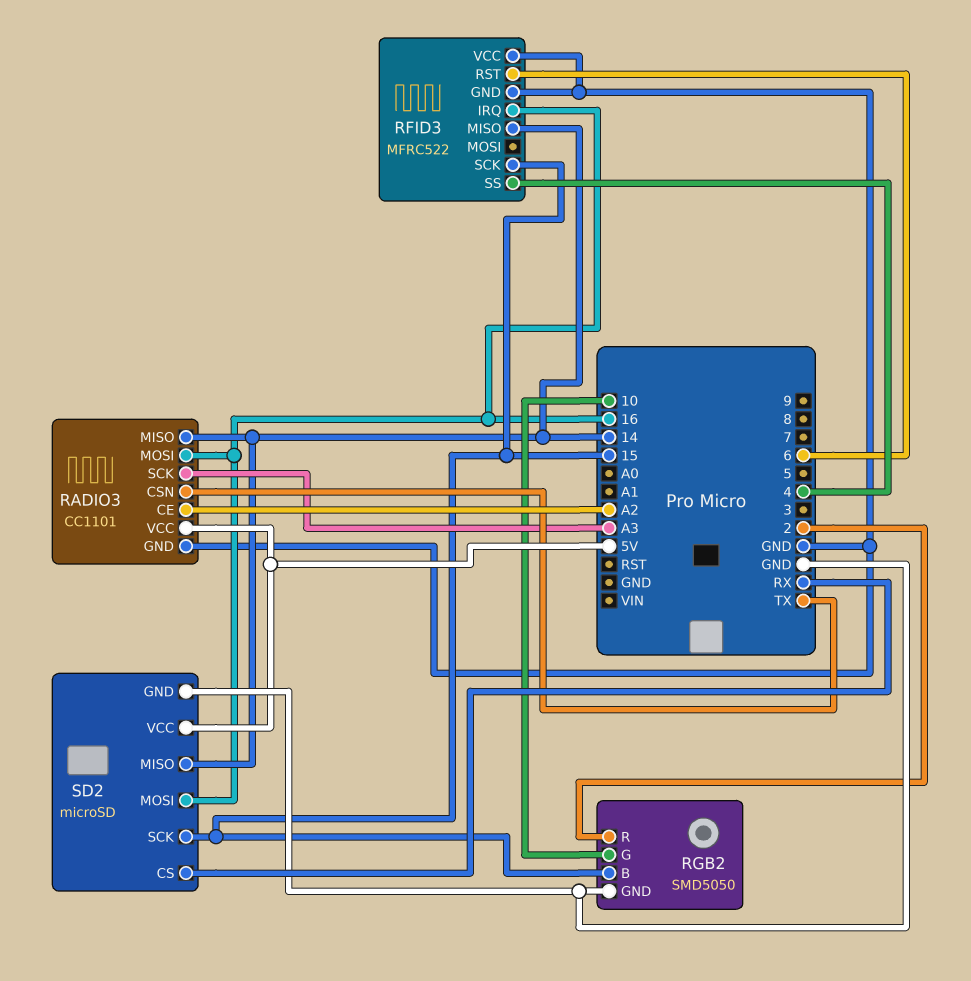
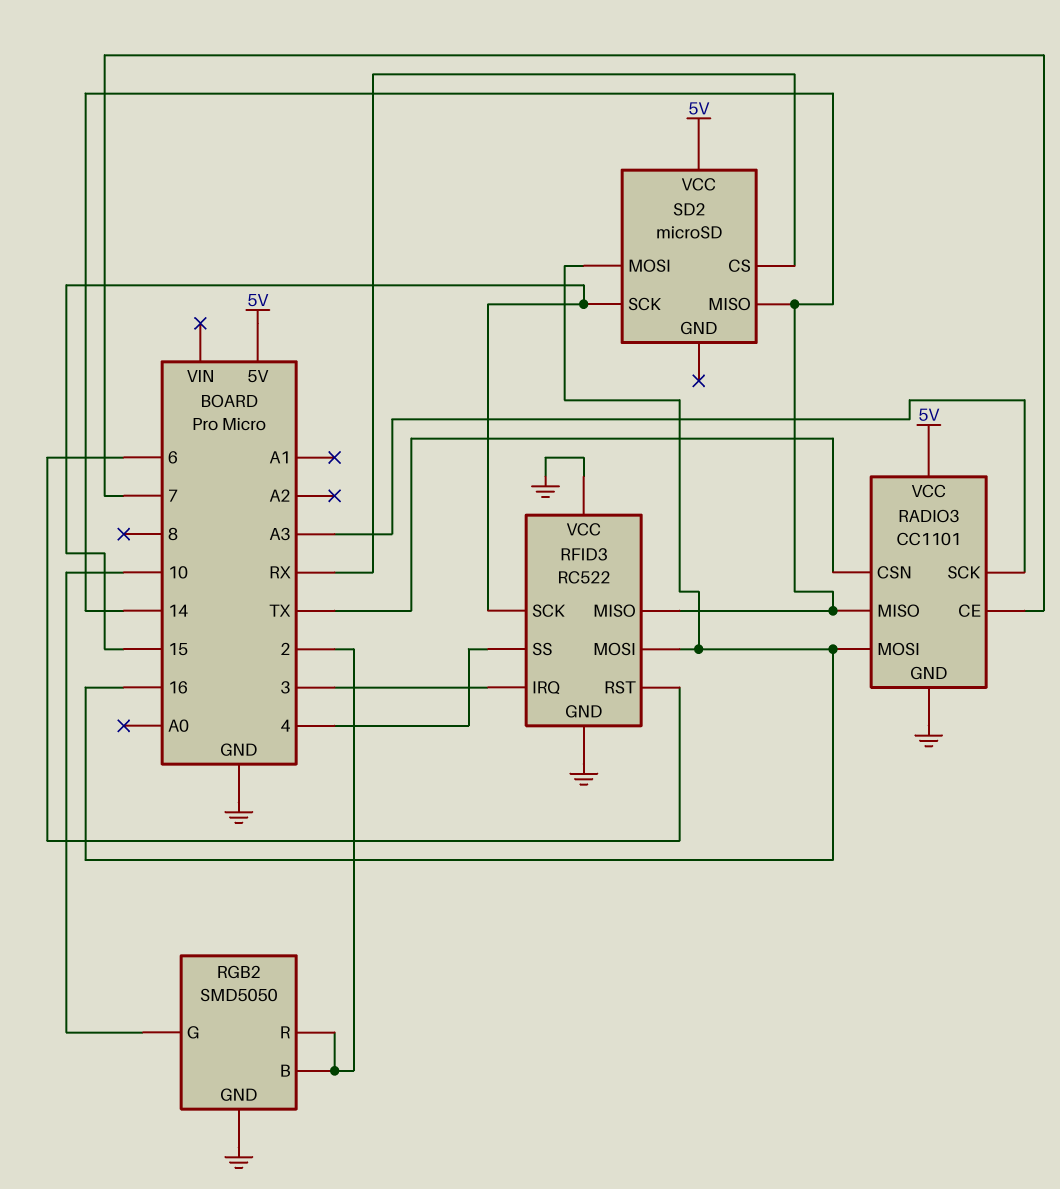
RADIO3 pin CE: A2 -> 7
RFID3: MFRC522 -> RC522
RFID3 pin IRQ: 16 -> 3
RFID3 pin MOSI: none -> 16
RGB2 pin B: 15 -> 2
SD2 pin GND: GND -> none

